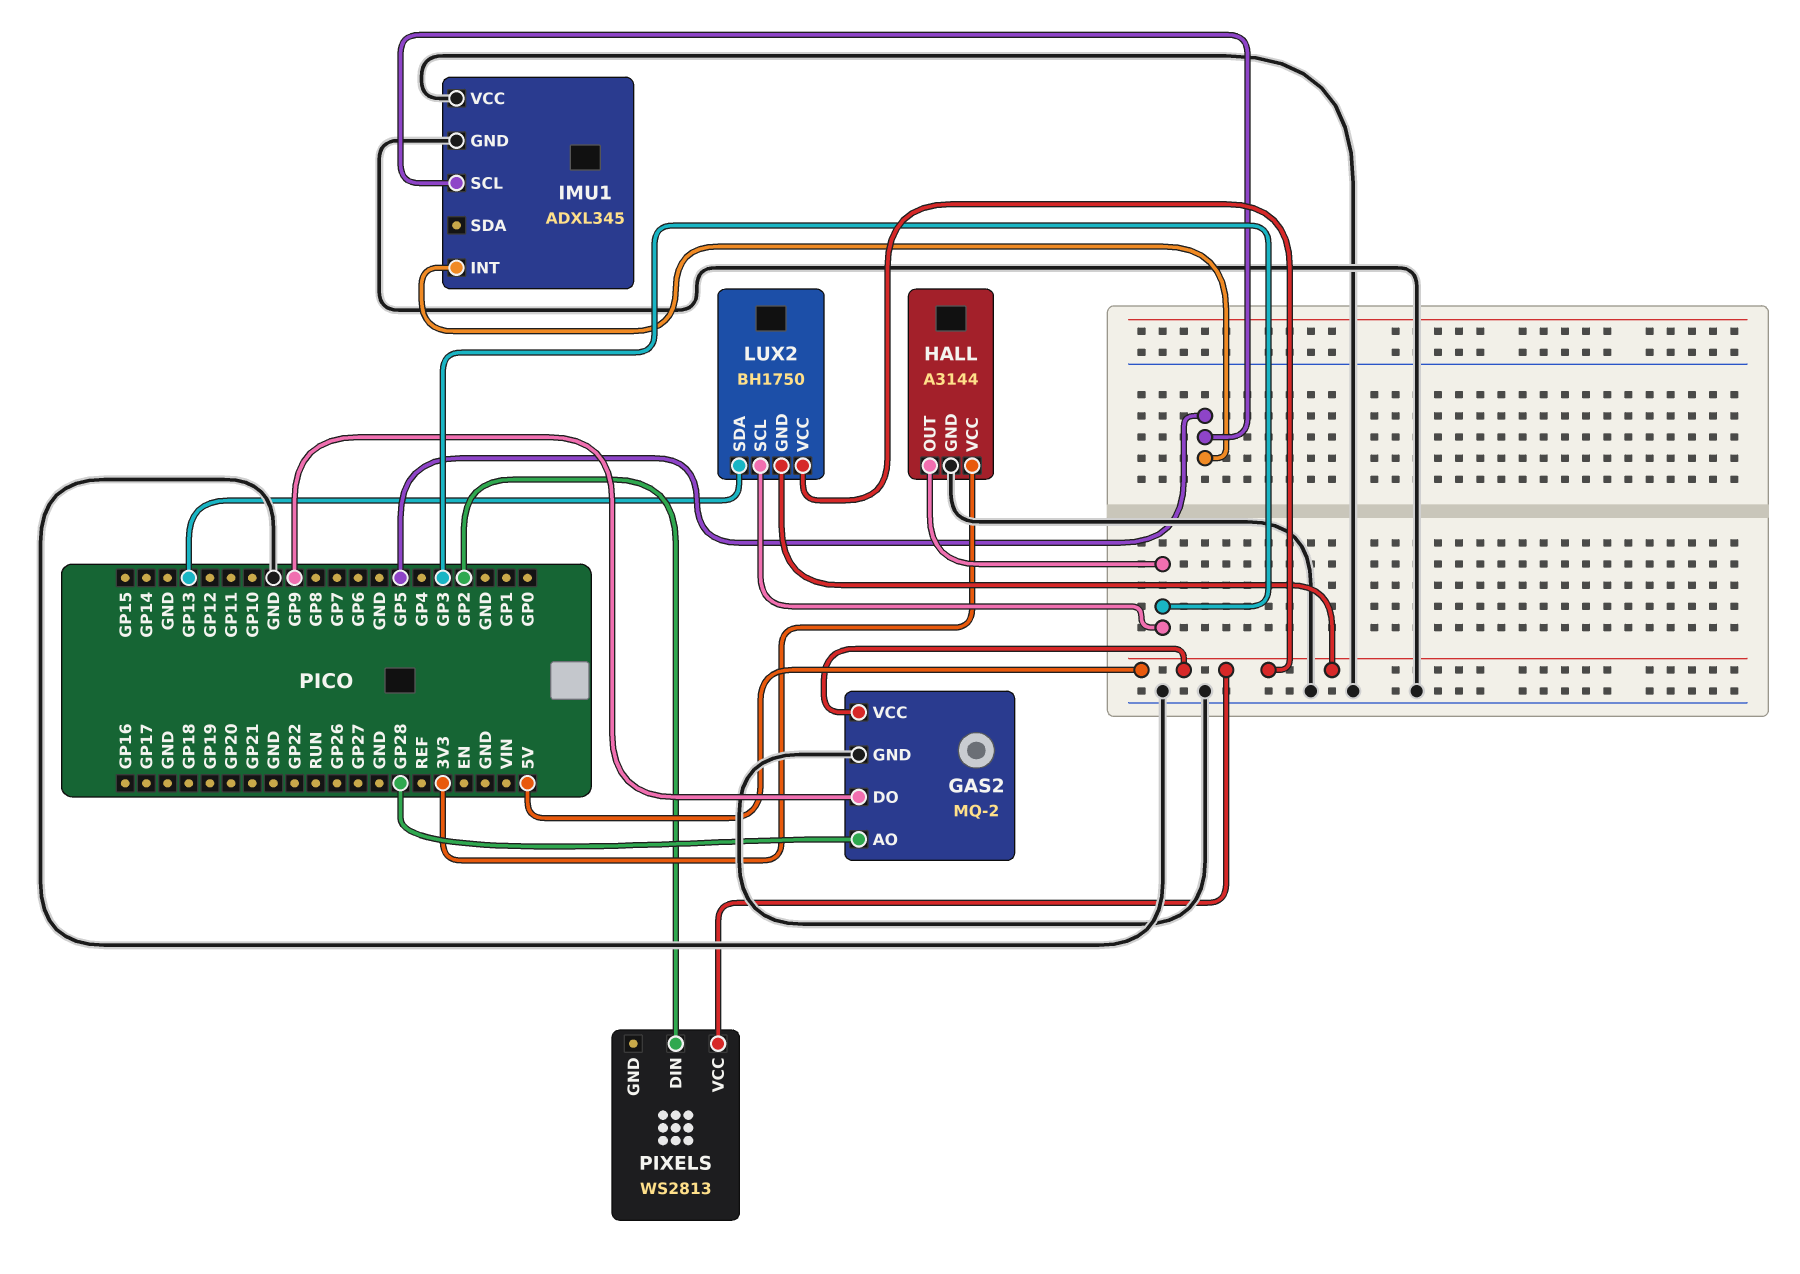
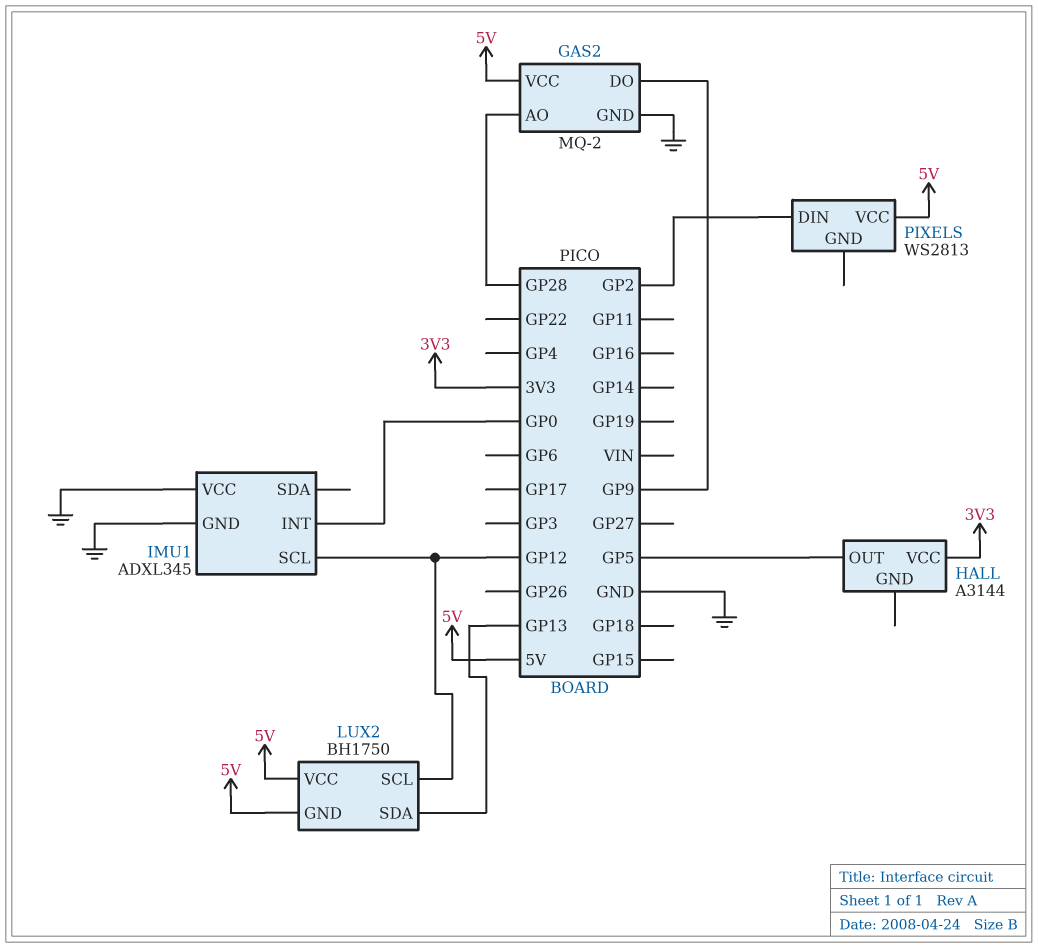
HALL pin GND: GND -> none
HALL pin OUT: GP3 -> GP5
IMU1 pin INT: GP5 -> GP0
IMU1 pin SCL: GP5 -> GP12
LUX2 pin SCL: GP3 -> GP12

